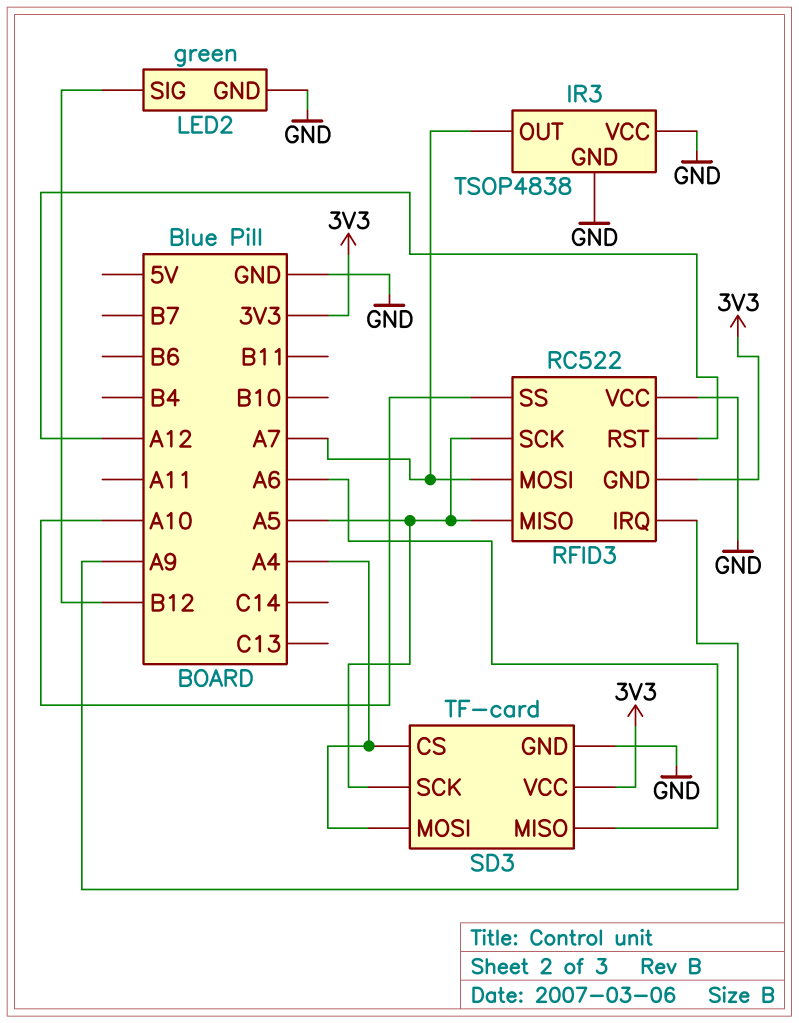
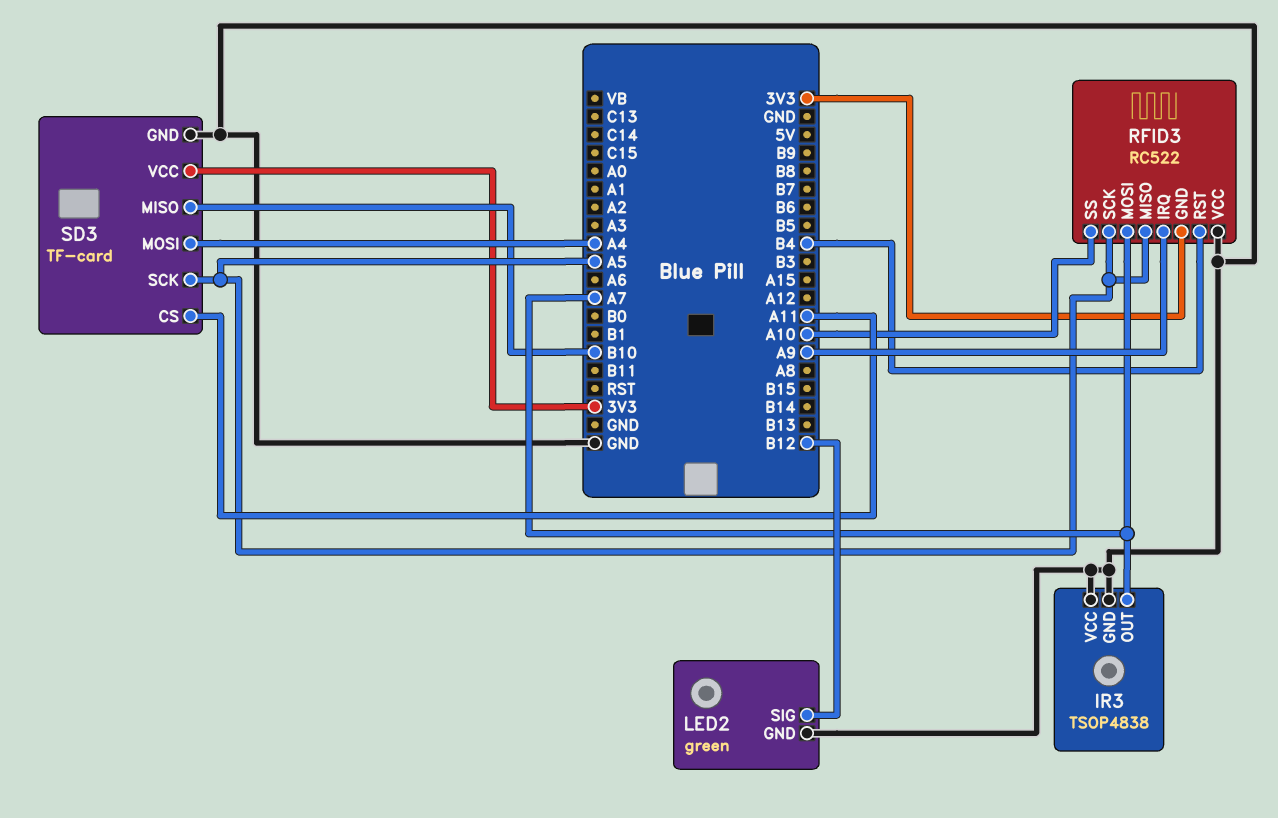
RFID3 pin RST: A12 -> B4
SD3 pin CS: A4 -> A11
SD3 pin MISO: A6 -> B10

